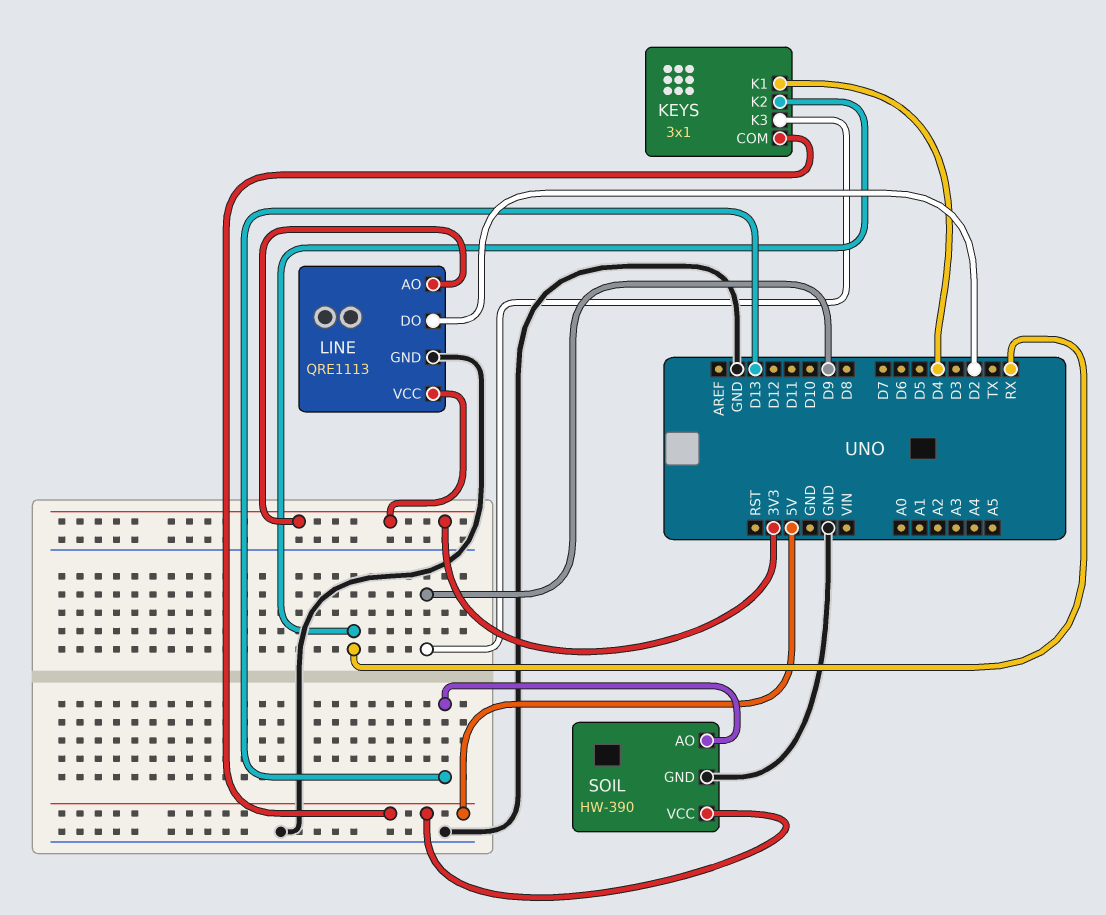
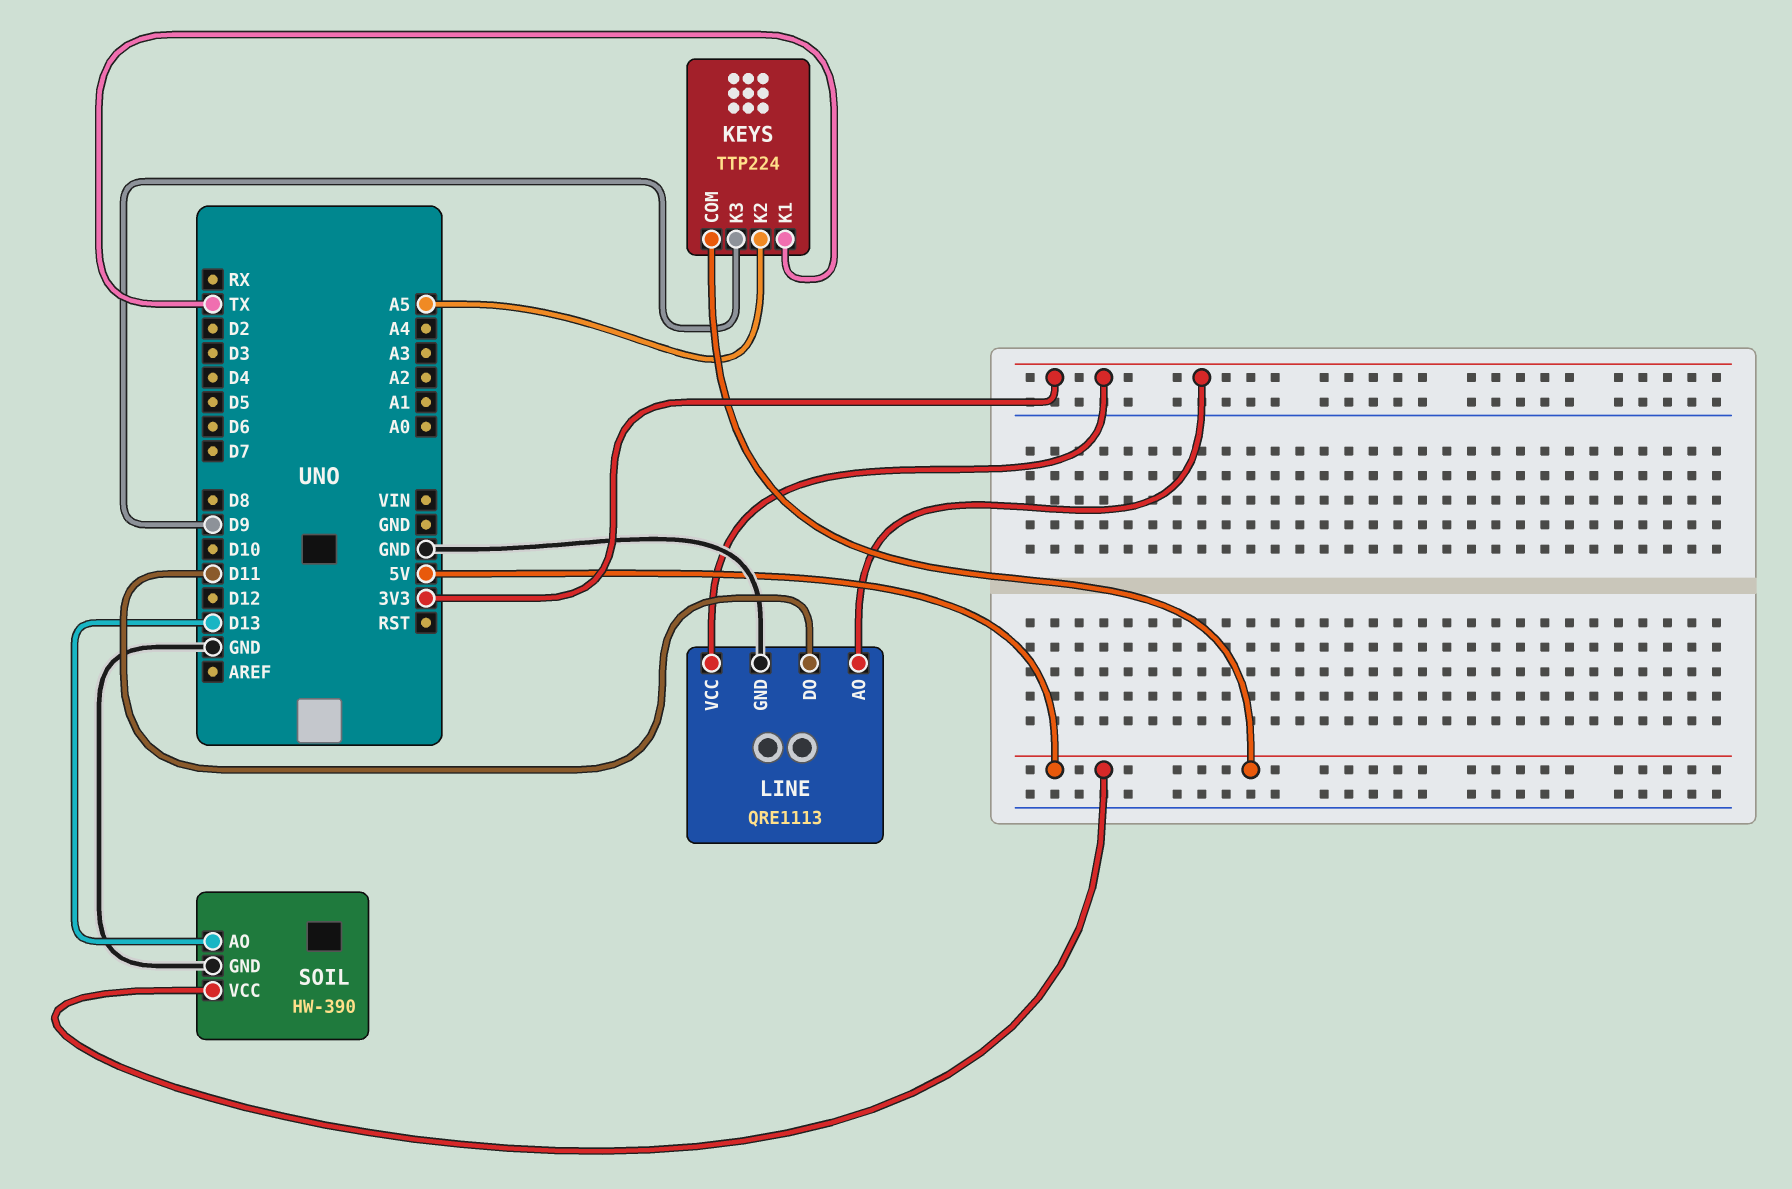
KEYS: 3x1 -> TTP224
KEYS pin K1: D4 -> TX
KEYS pin K2: RX -> A5
LINE pin DO: D2 -> D11

